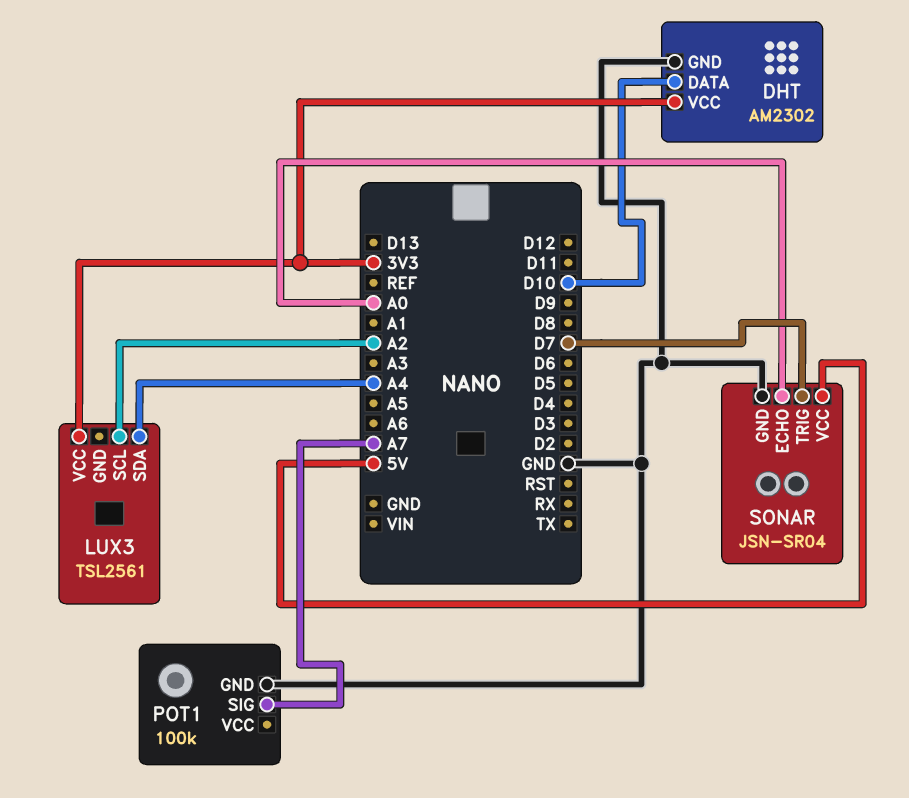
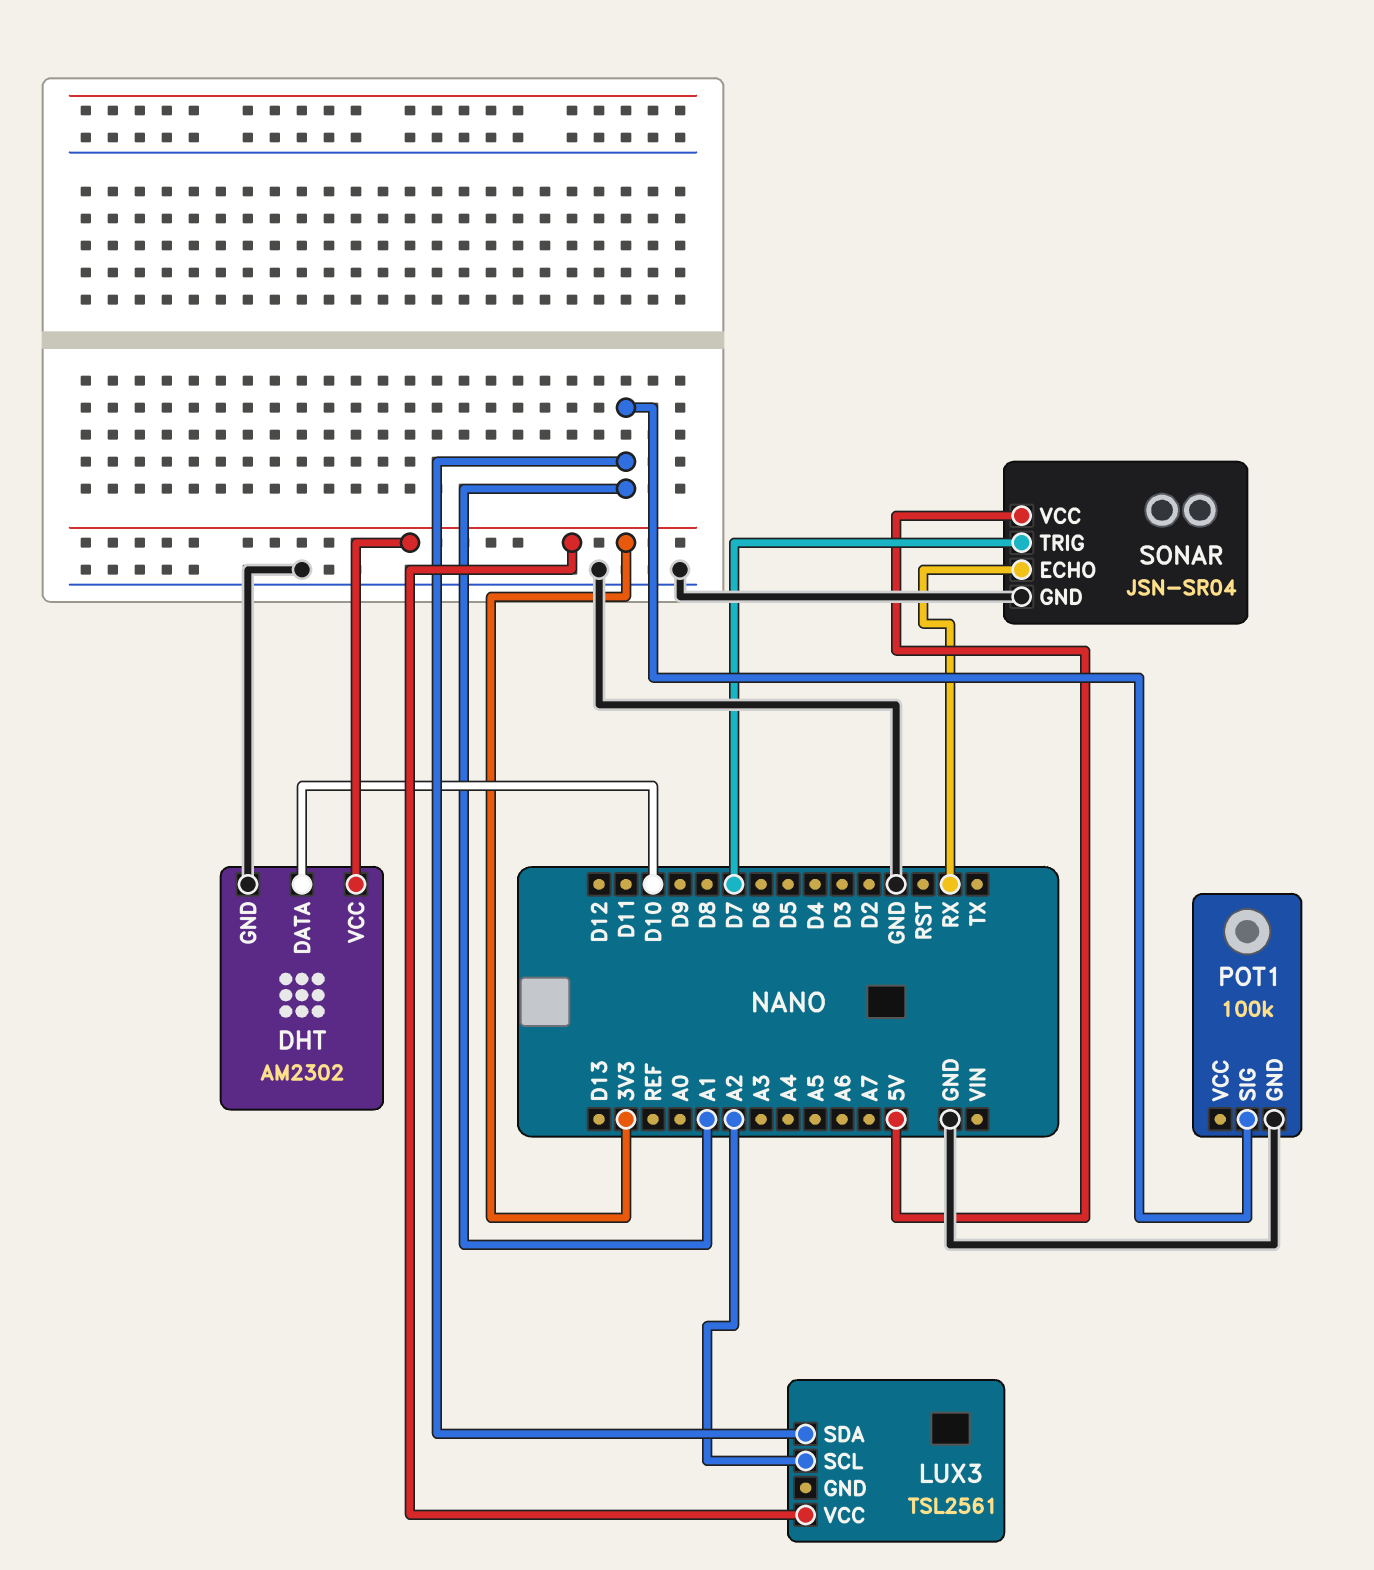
LUX3 pin SDA: A4 -> A1
POT1 pin SIG: A7 -> A1
SONAR pin ECHO: A0 -> RX

